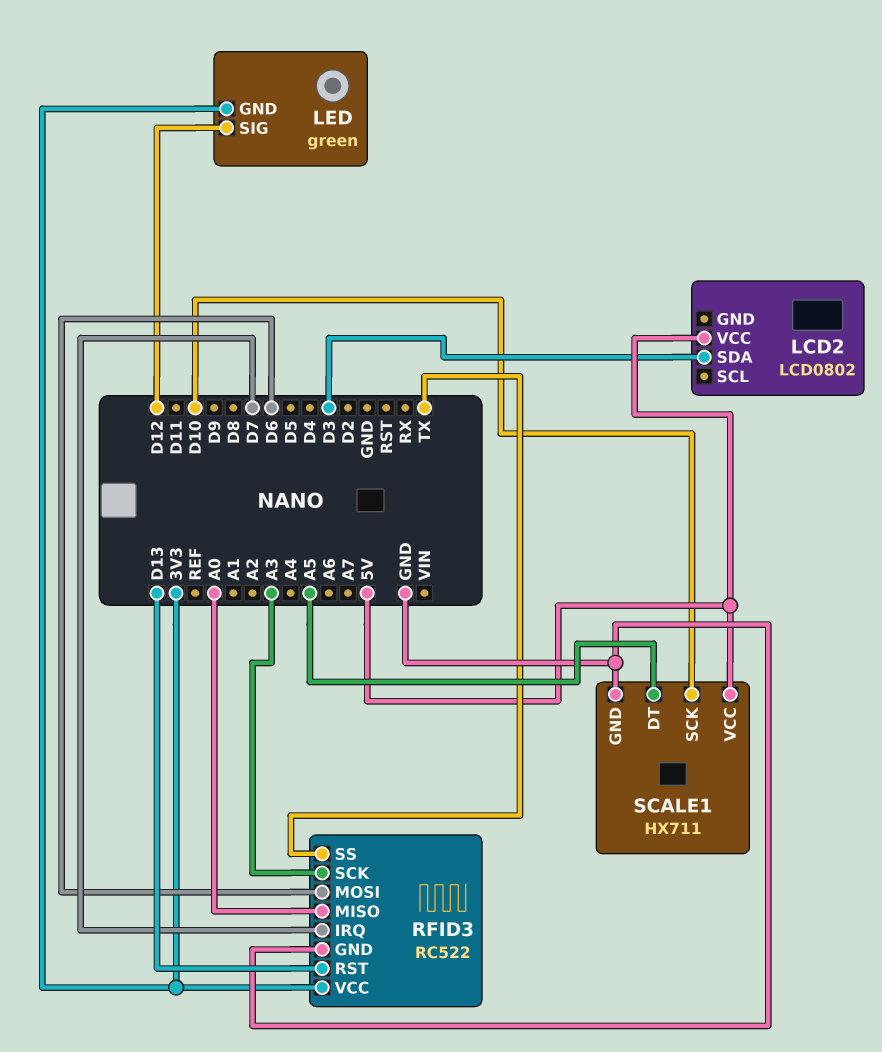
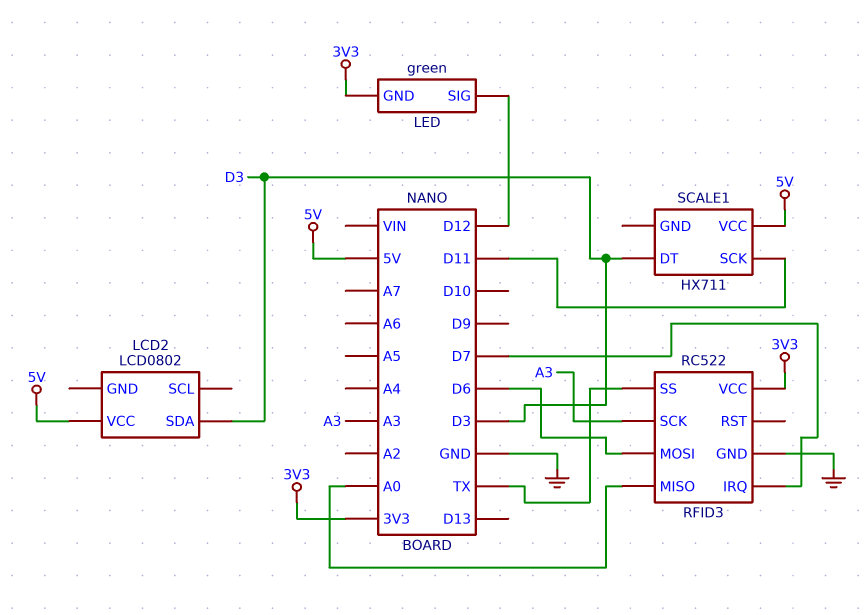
RFID3 pin RST: D13 -> none
SCALE1 pin DT: A5 -> D3
SCALE1 pin GND: GND -> none
SCALE1 pin SCK: D10 -> D11

